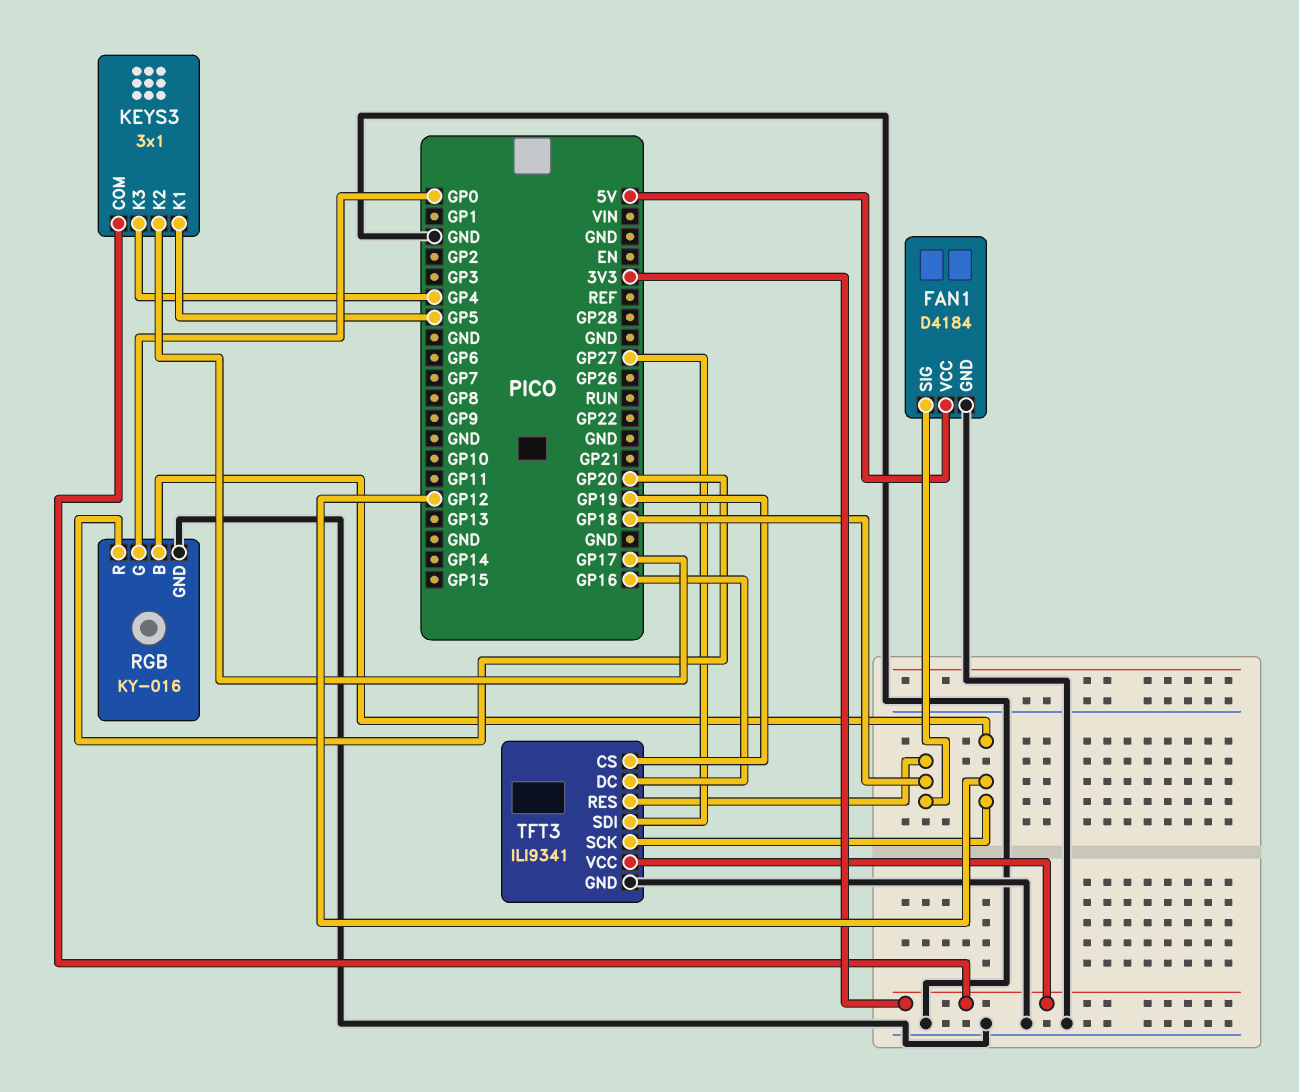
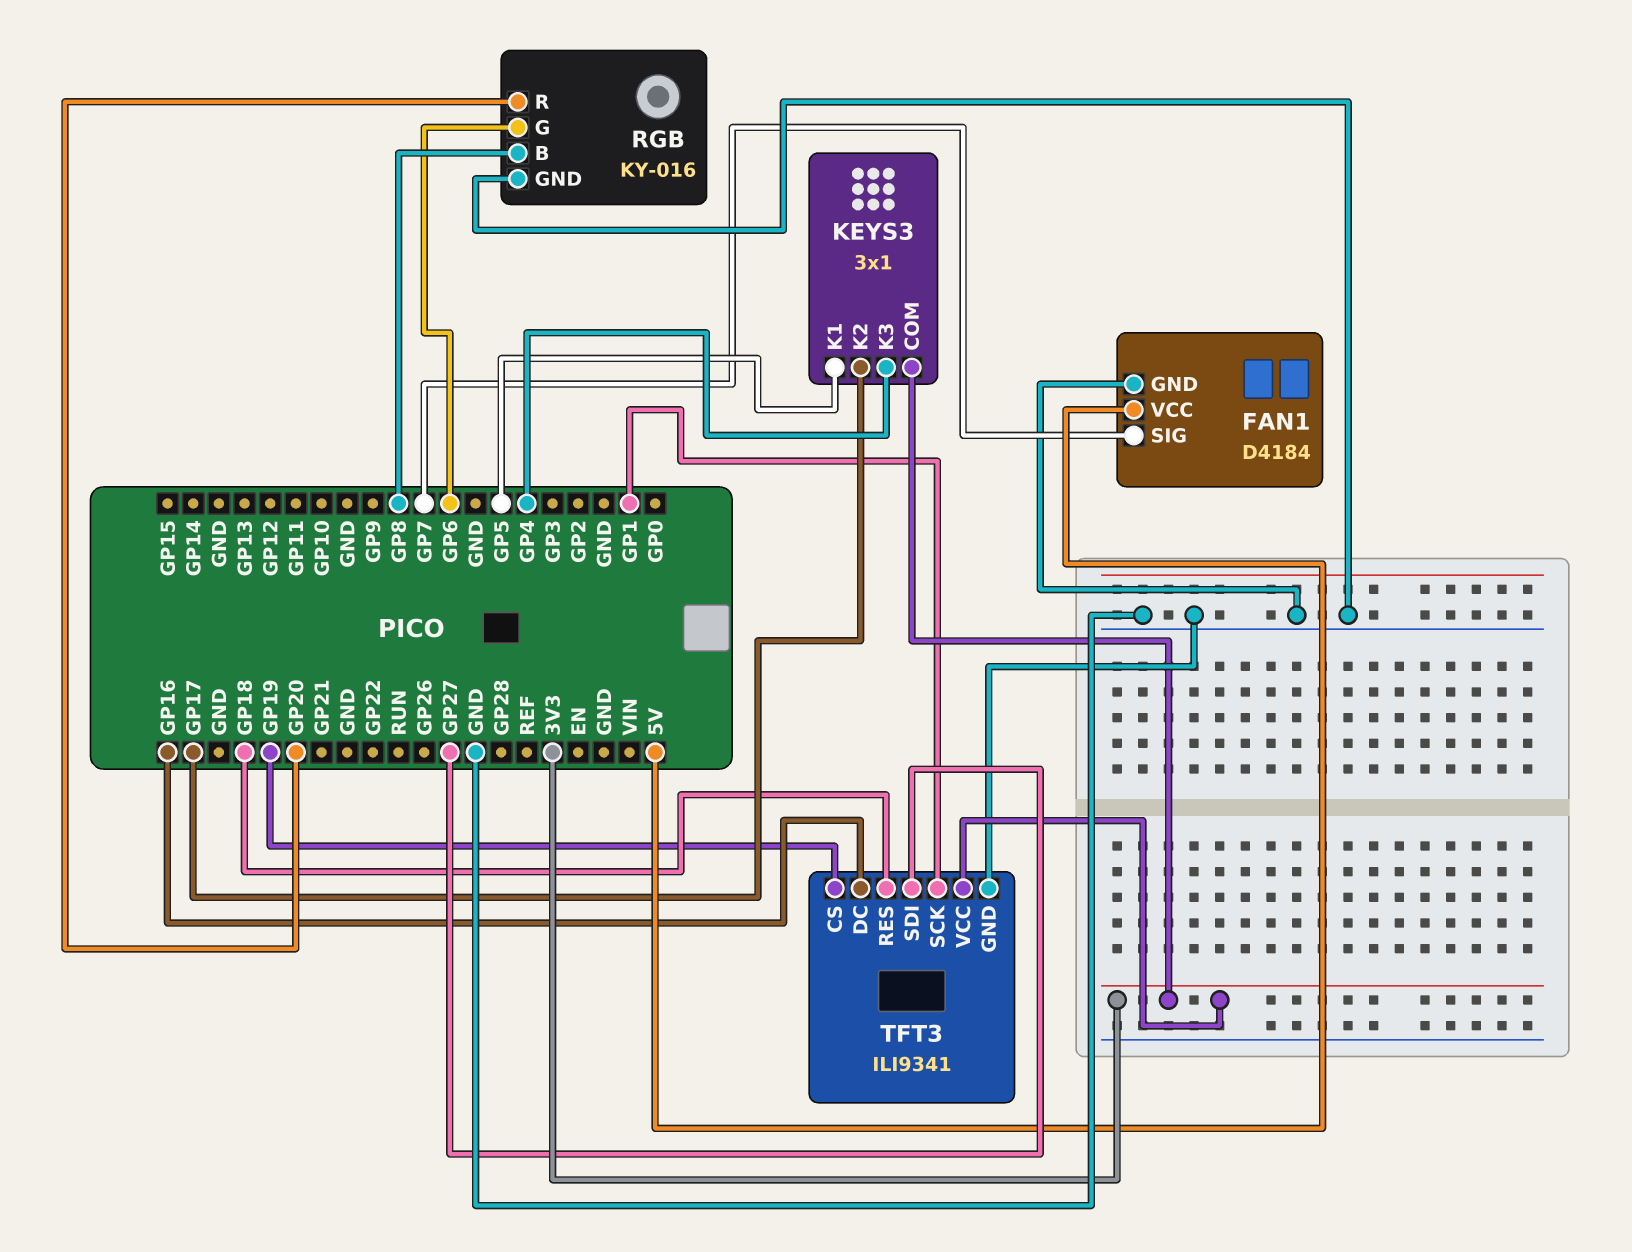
FAN1 pin SIG: GP18 -> GP7
RGB pin B: GP12 -> GP8
RGB pin G: GP0 -> GP6
TFT3 pin SCK: GP12 -> GP1

